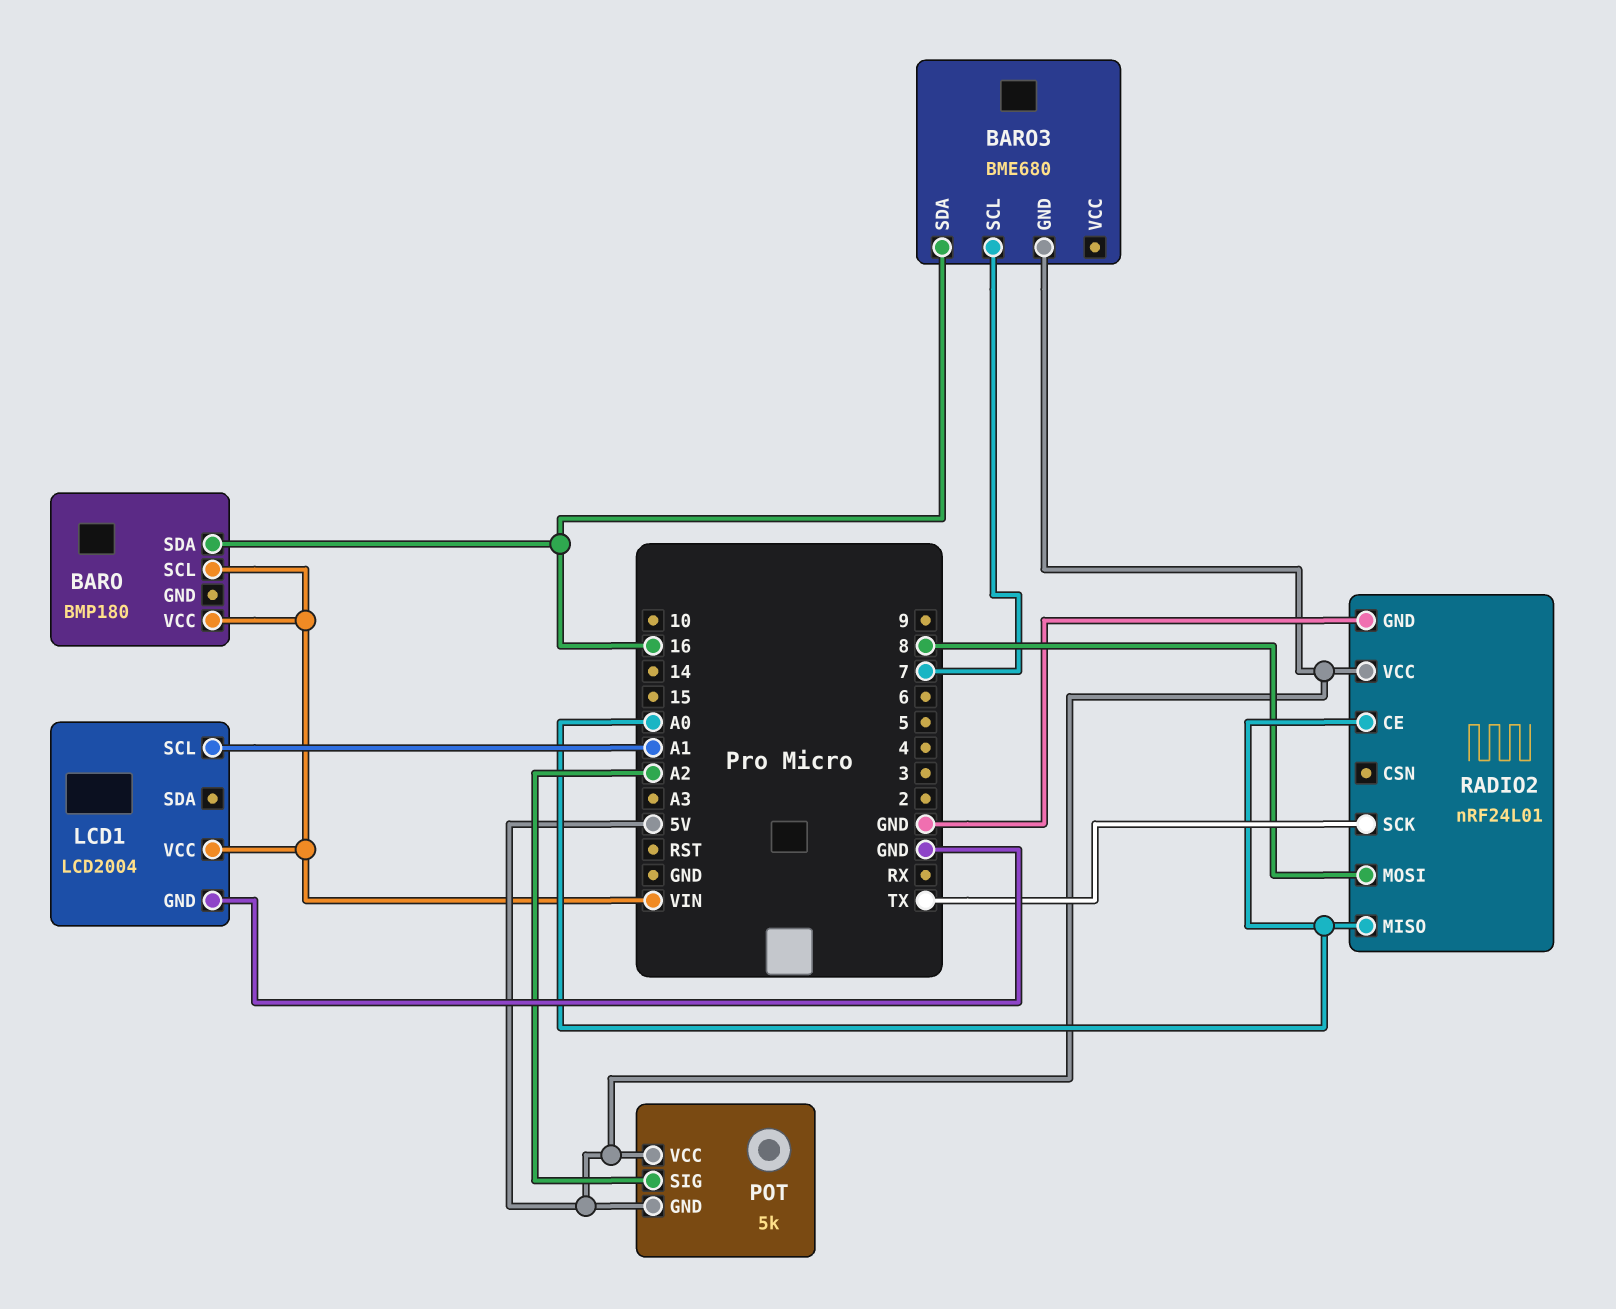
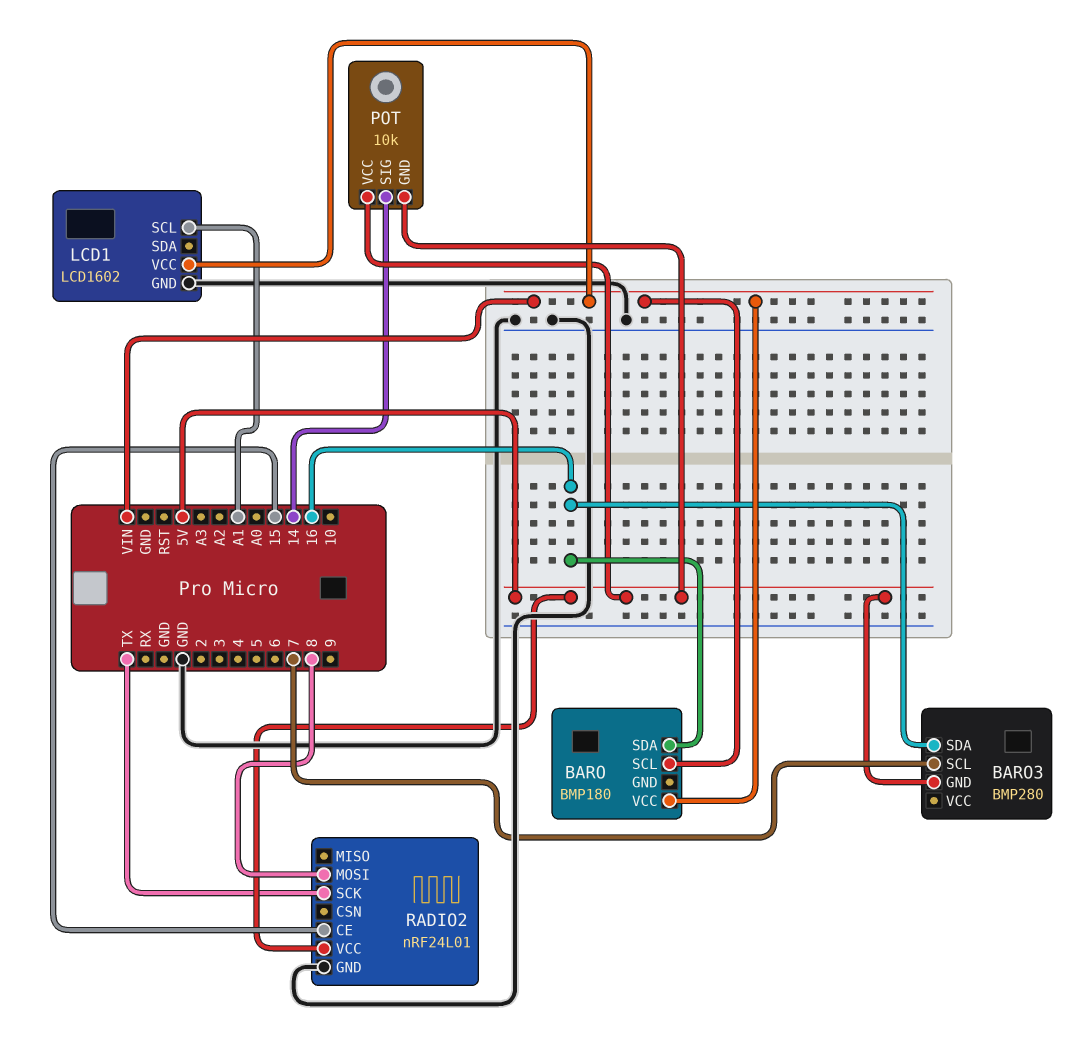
BARO3: BME680 -> BMP280
LCD1: LCD2004 -> LCD1602
POT: 5k -> 10k
POT pin SIG: A2 -> 14
RADIO2 pin CE: A0 -> 15
RADIO2 pin MISO: A0 -> none

